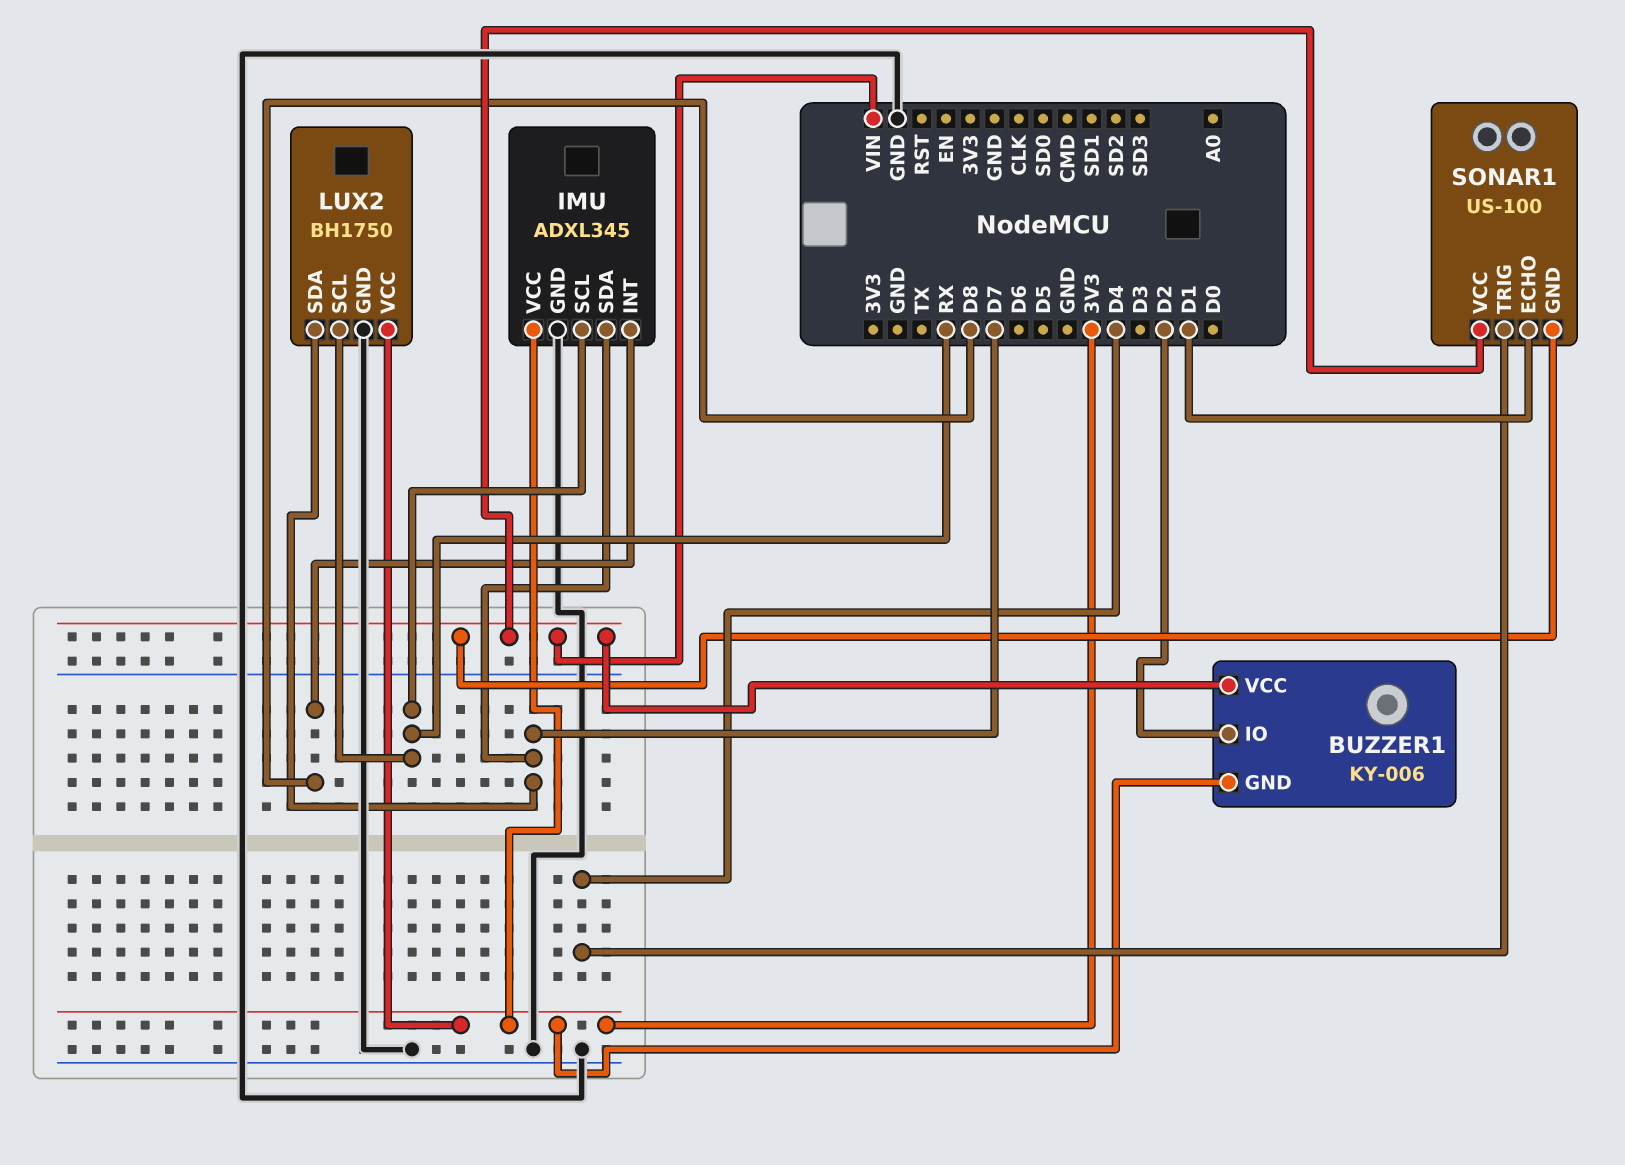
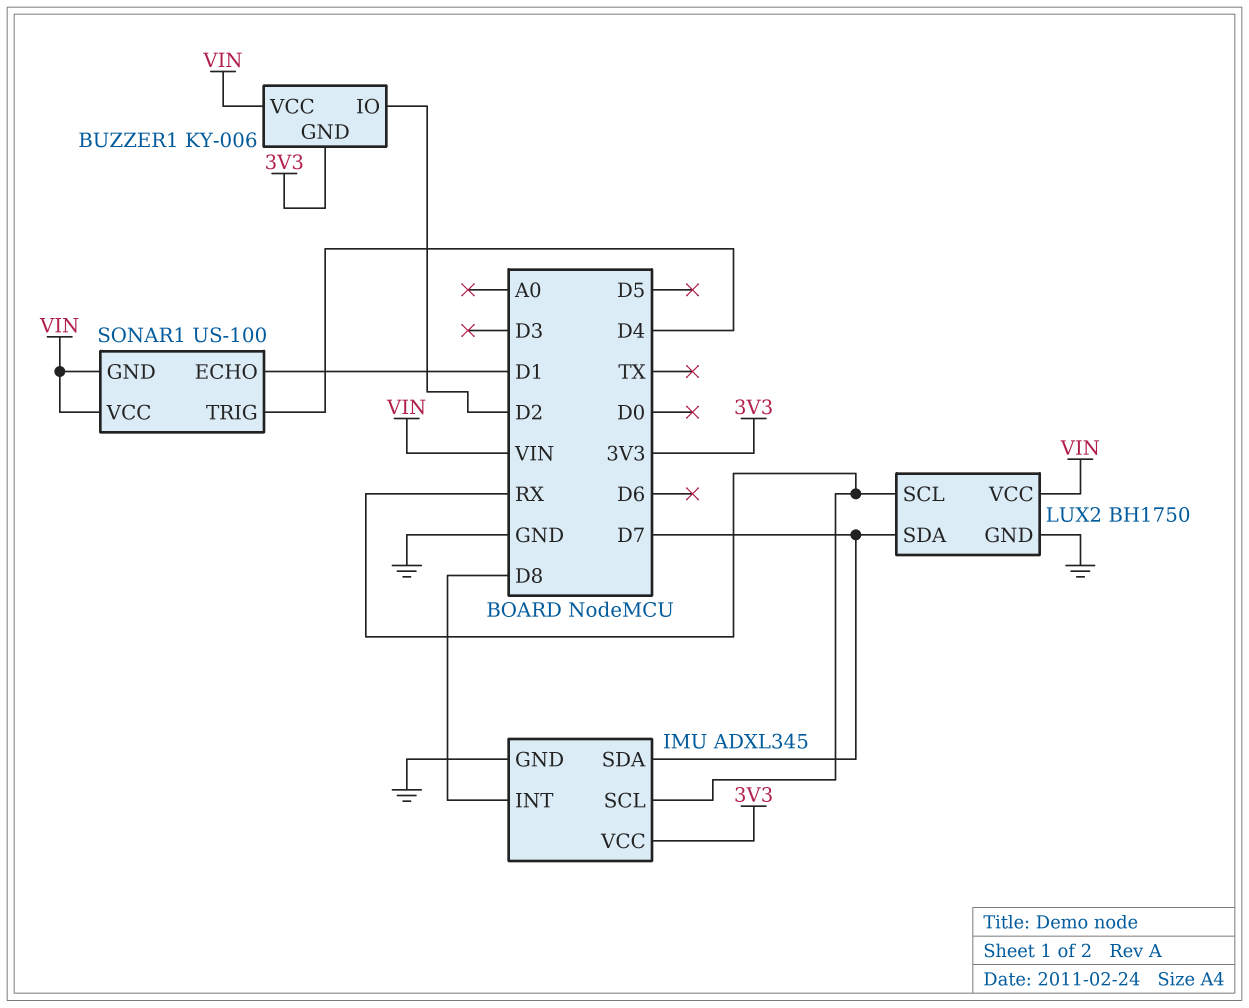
LUX2 pin VCC: 3V3 -> VIN

